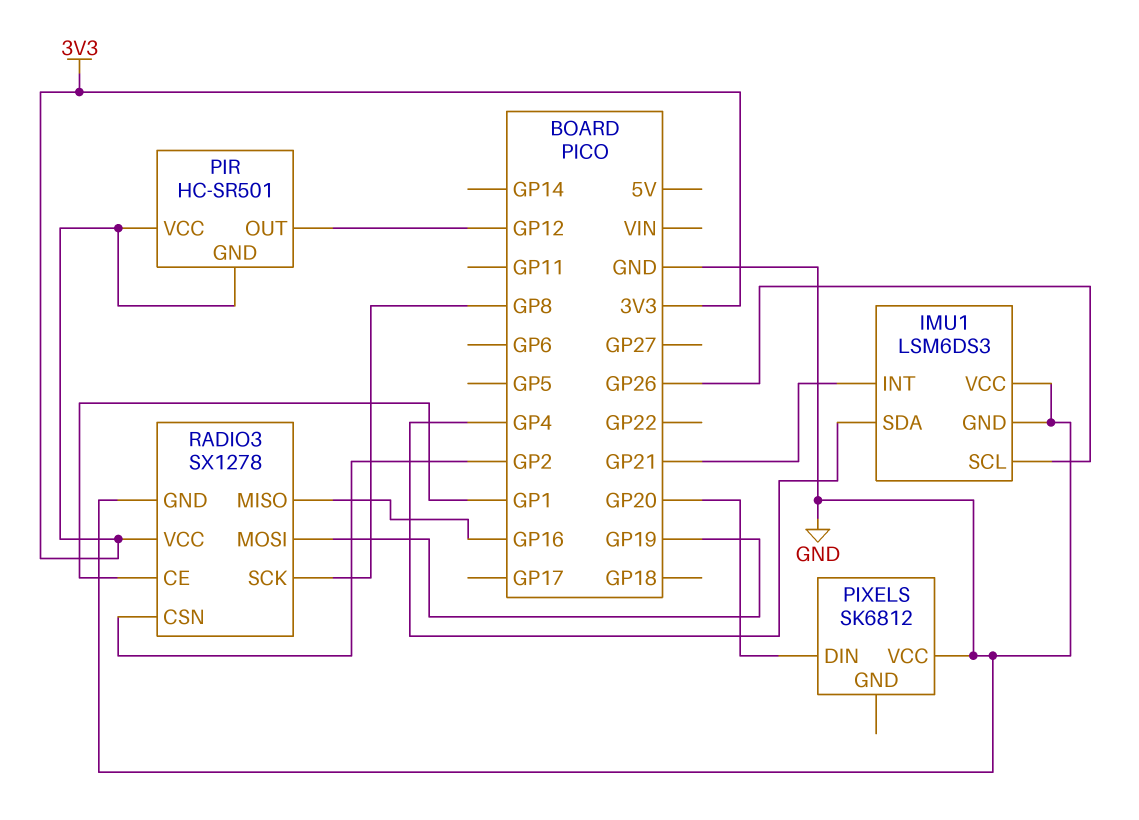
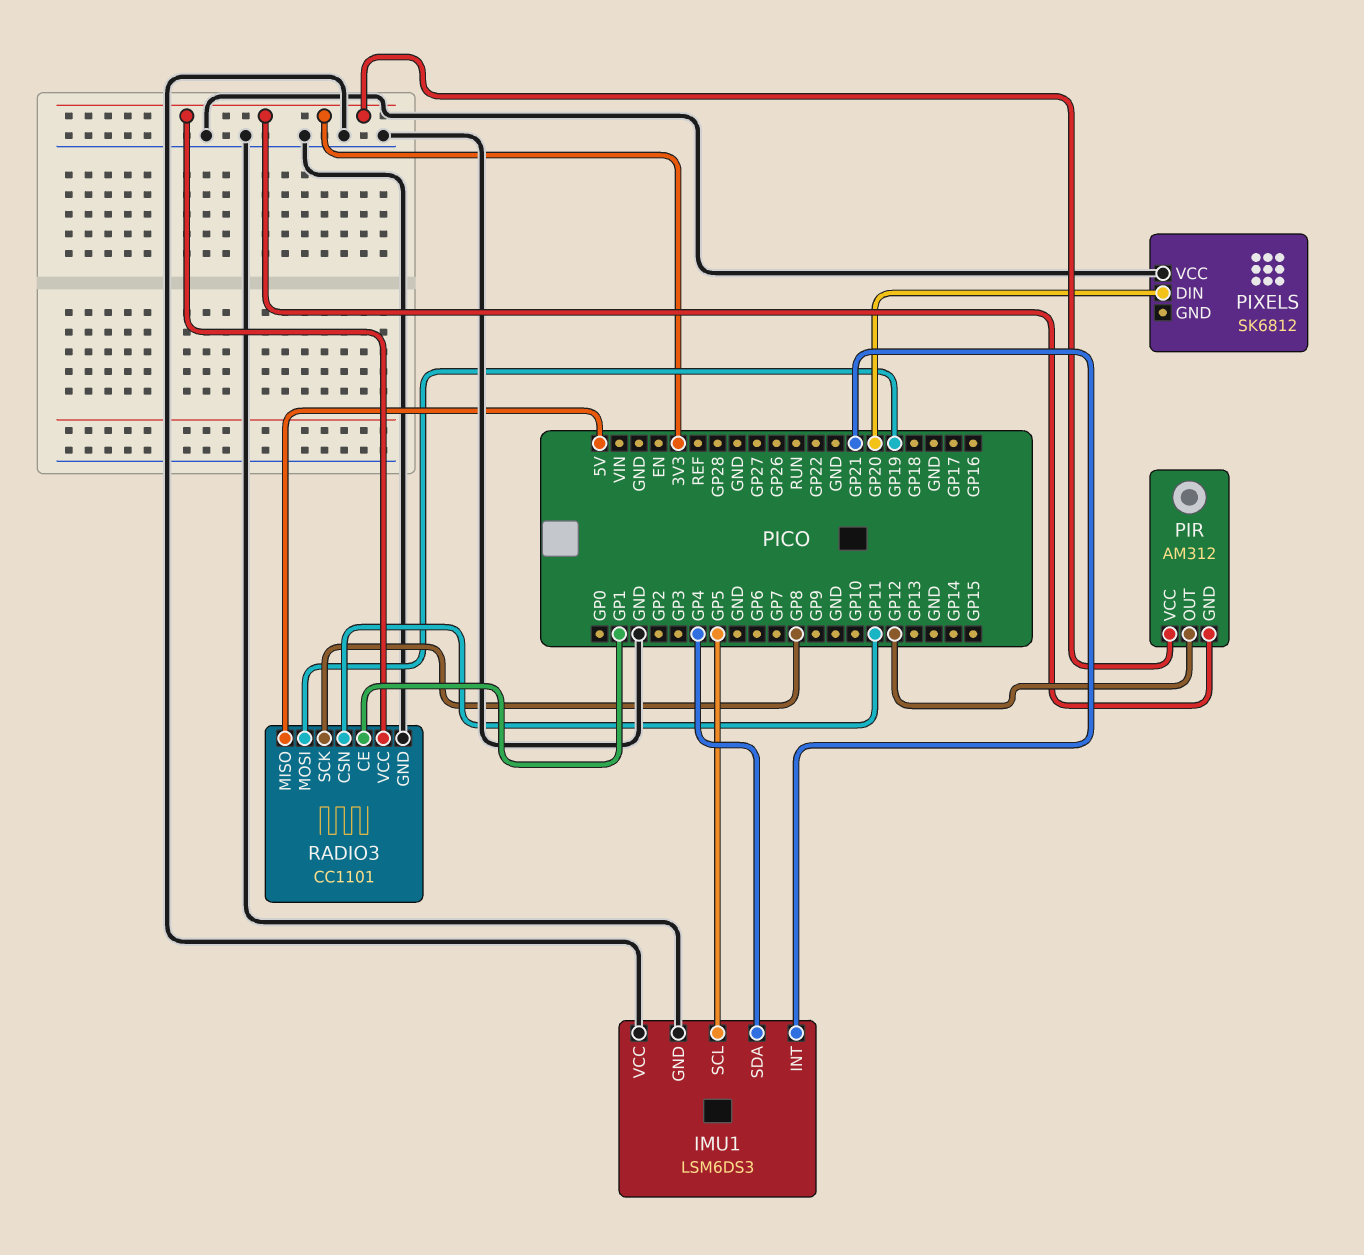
IMU1 pin SCL: GP26 -> GP5
PIR: HC-SR501 -> AM312
RADIO3: SX1278 -> CC1101
RADIO3 pin CSN: GP2 -> GP11
RADIO3 pin MISO: GP16 -> 5V

